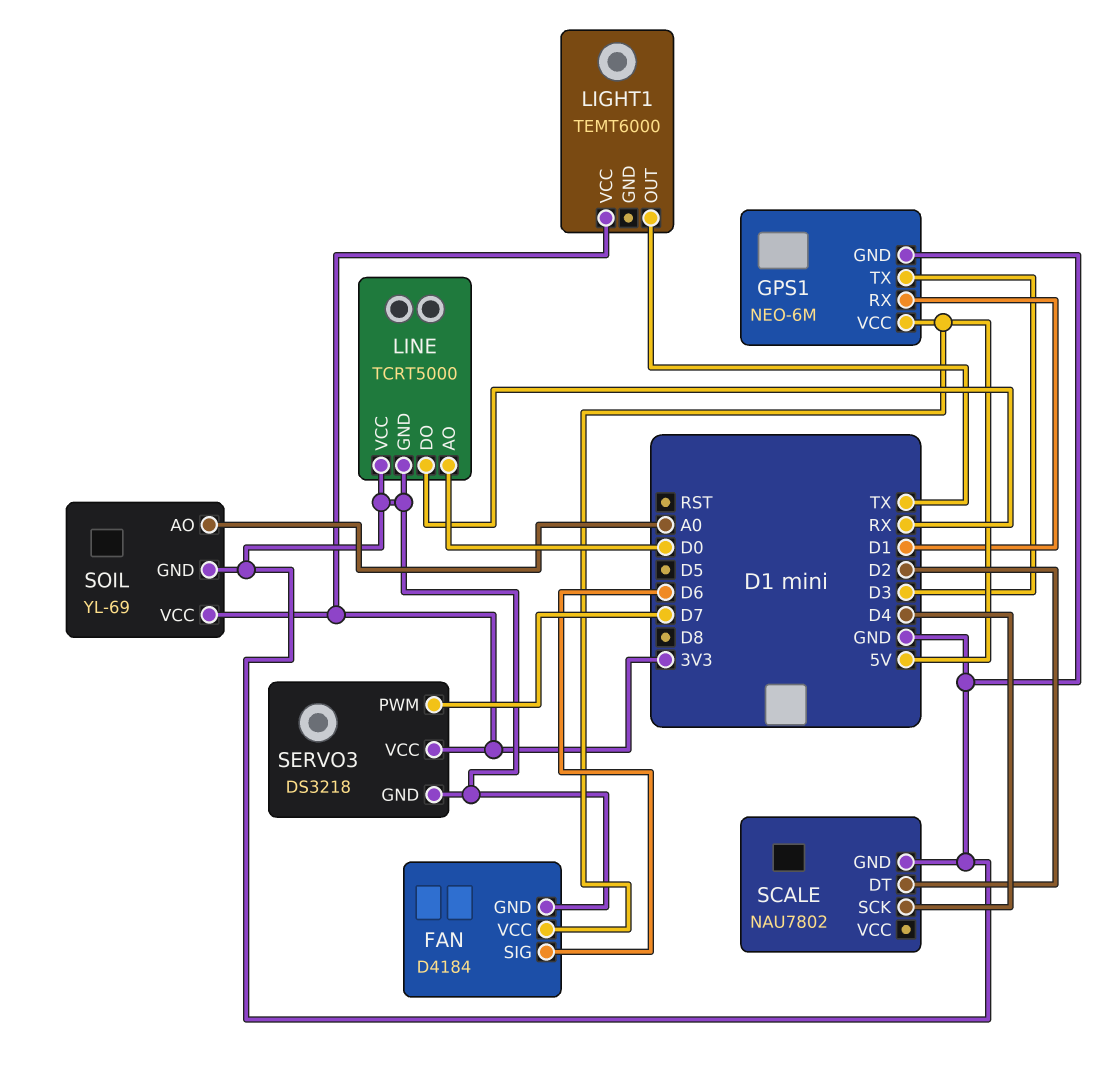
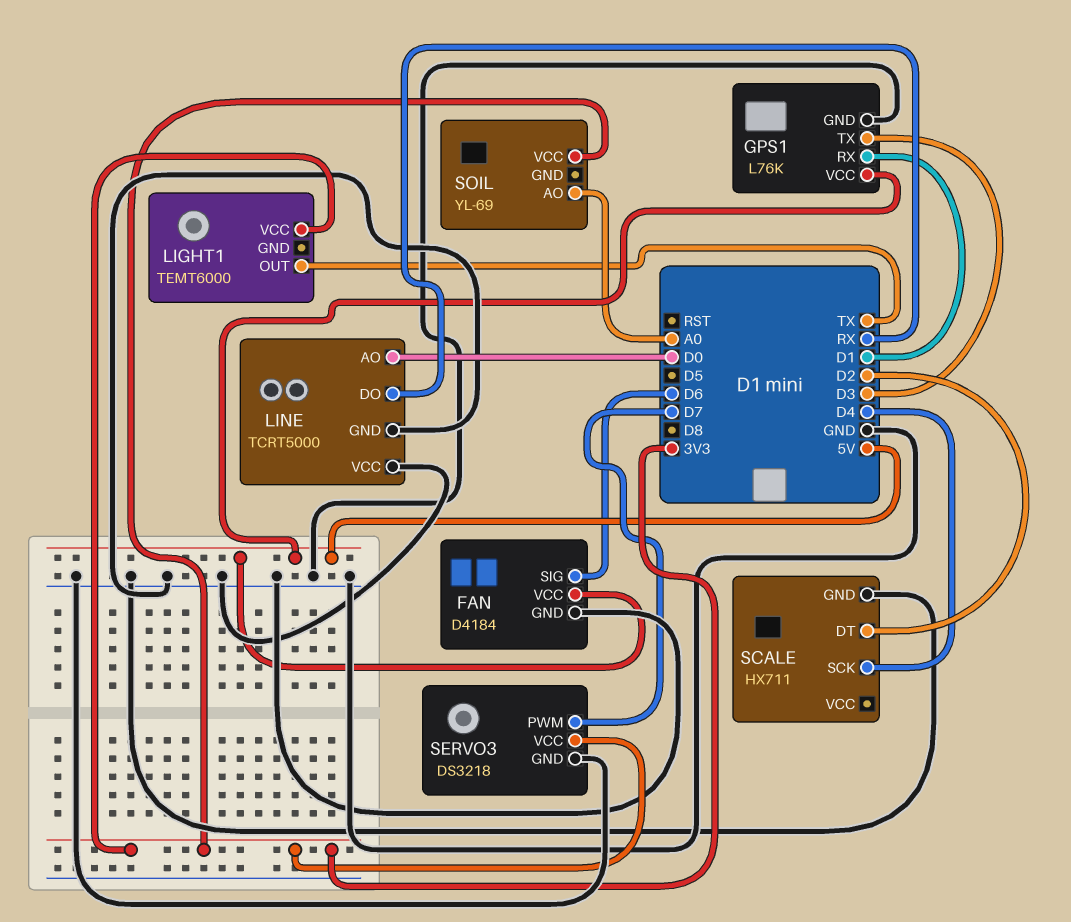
GPS1: NEO-6M -> L76K
SCALE: NAU7802 -> HX711
SOIL pin GND: GND -> none

